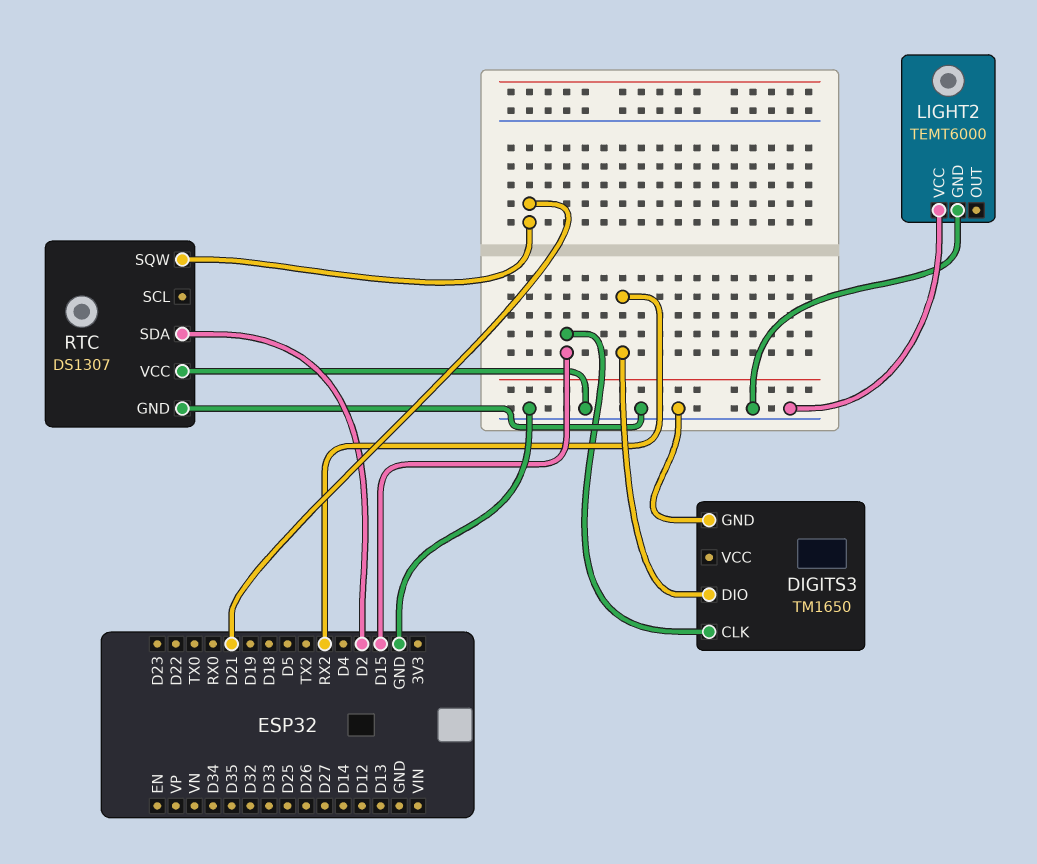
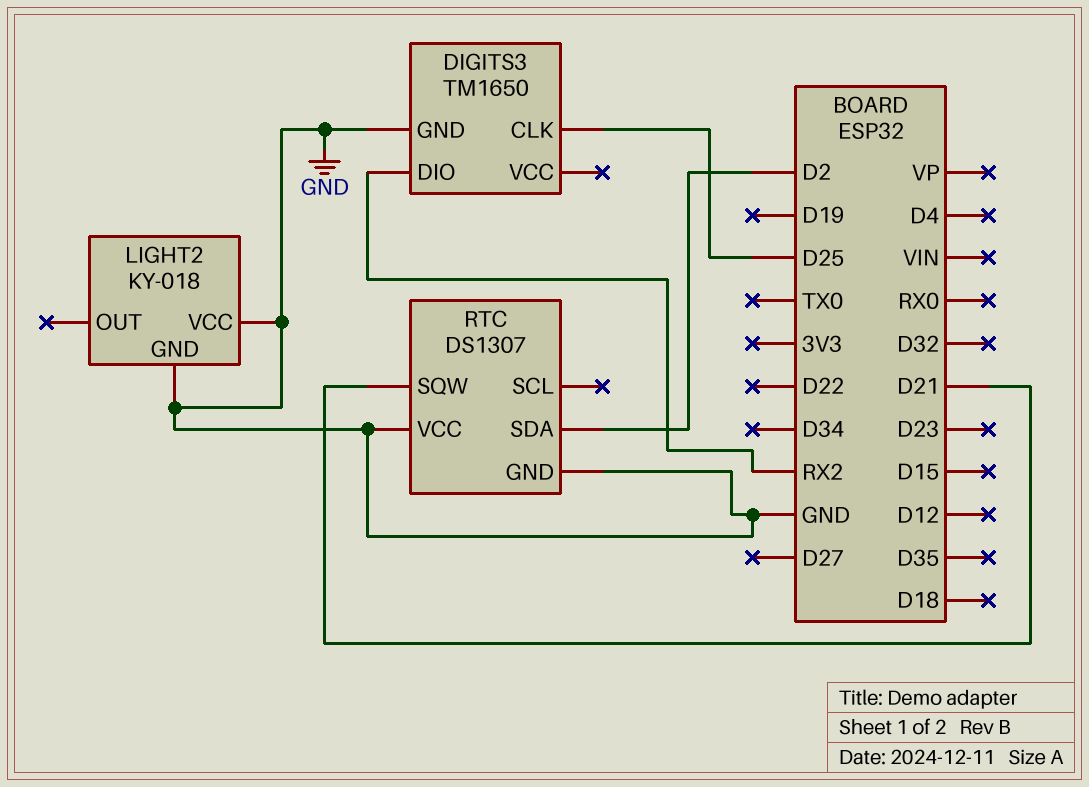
DIGITS3 pin CLK: D15 -> D25
LIGHT2: TEMT6000 -> KY-018

